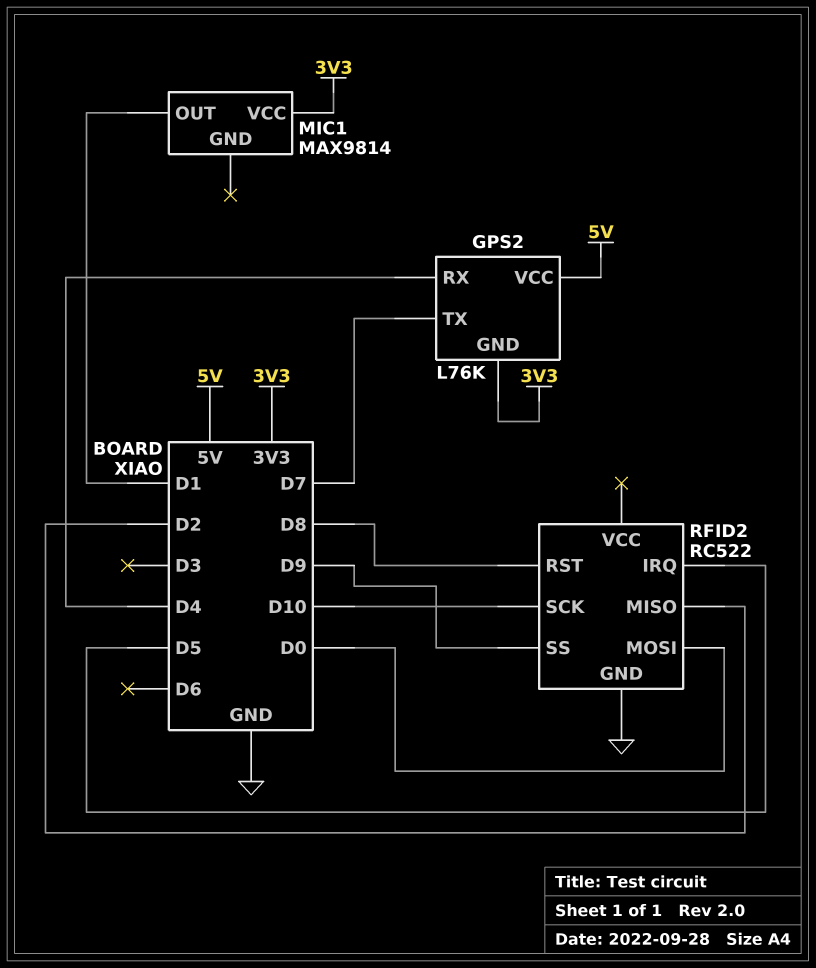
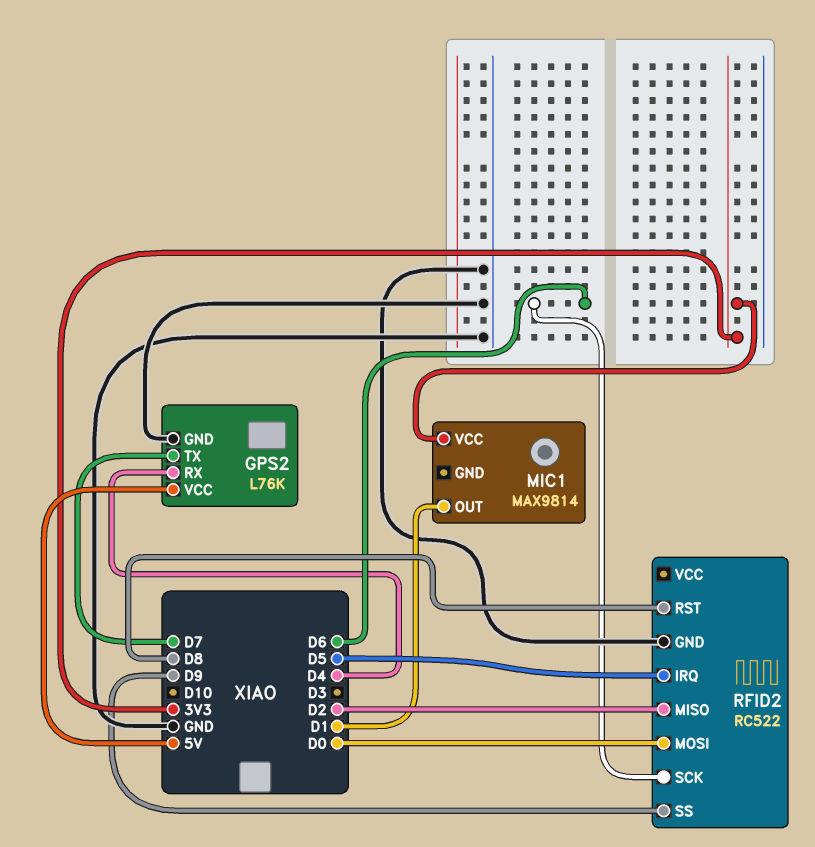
GPS2 pin GND: 3V3 -> GND
RFID2 pin SCK: D10 -> D6

